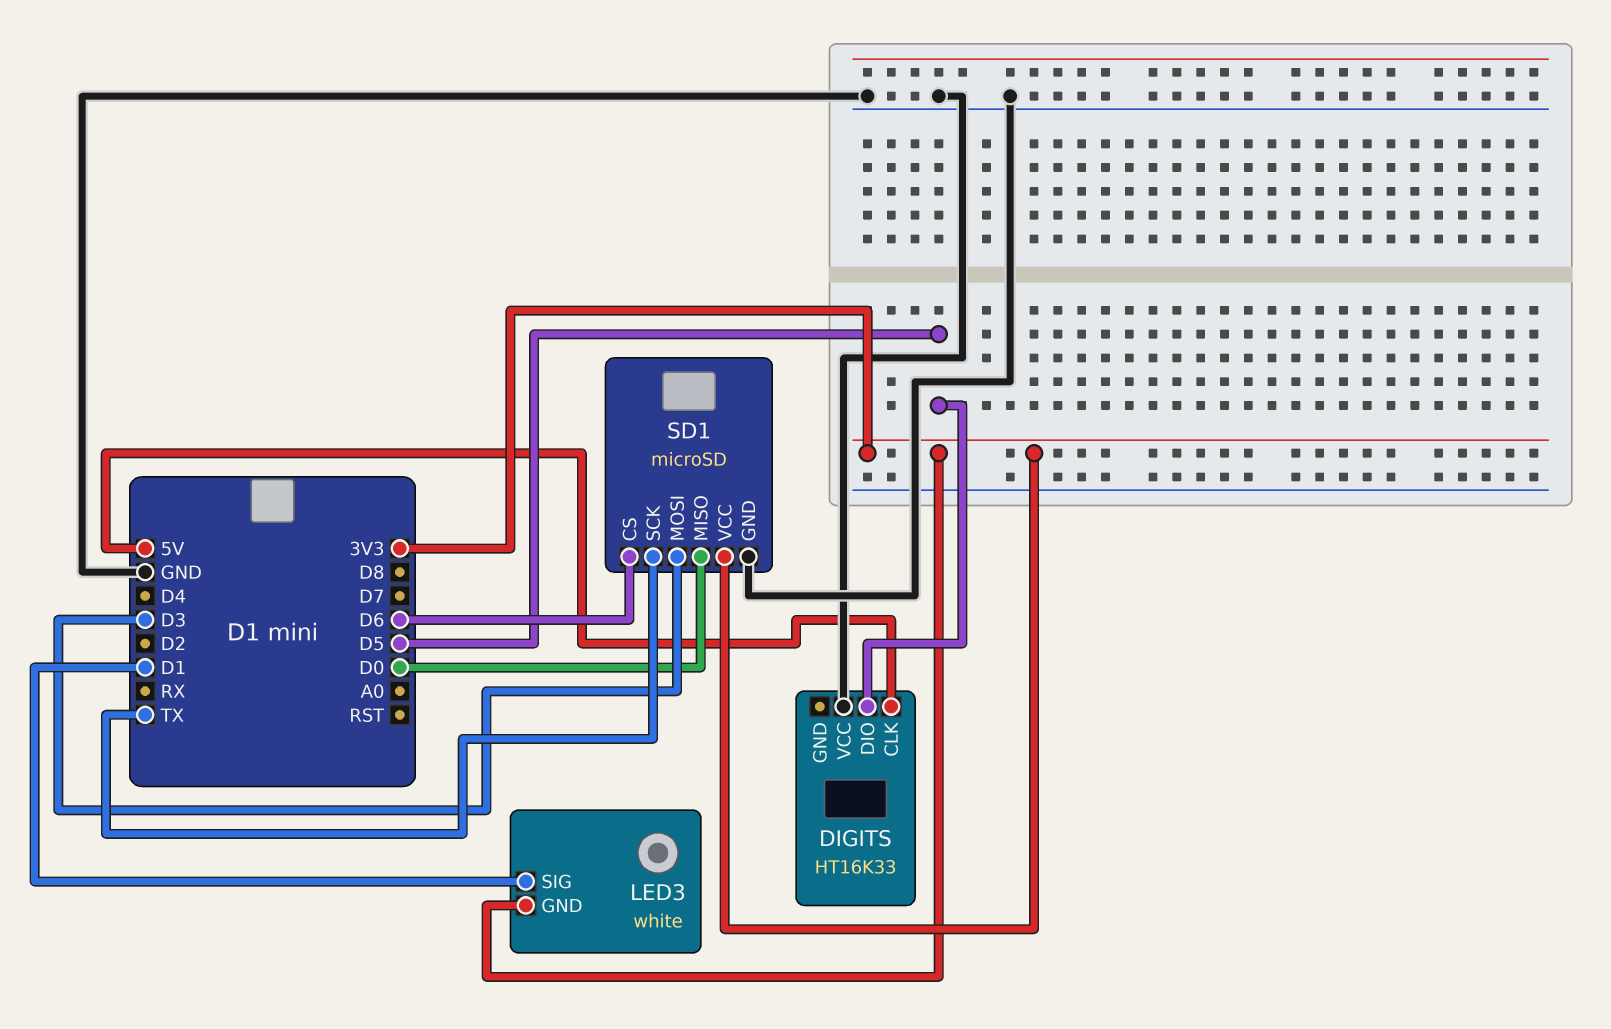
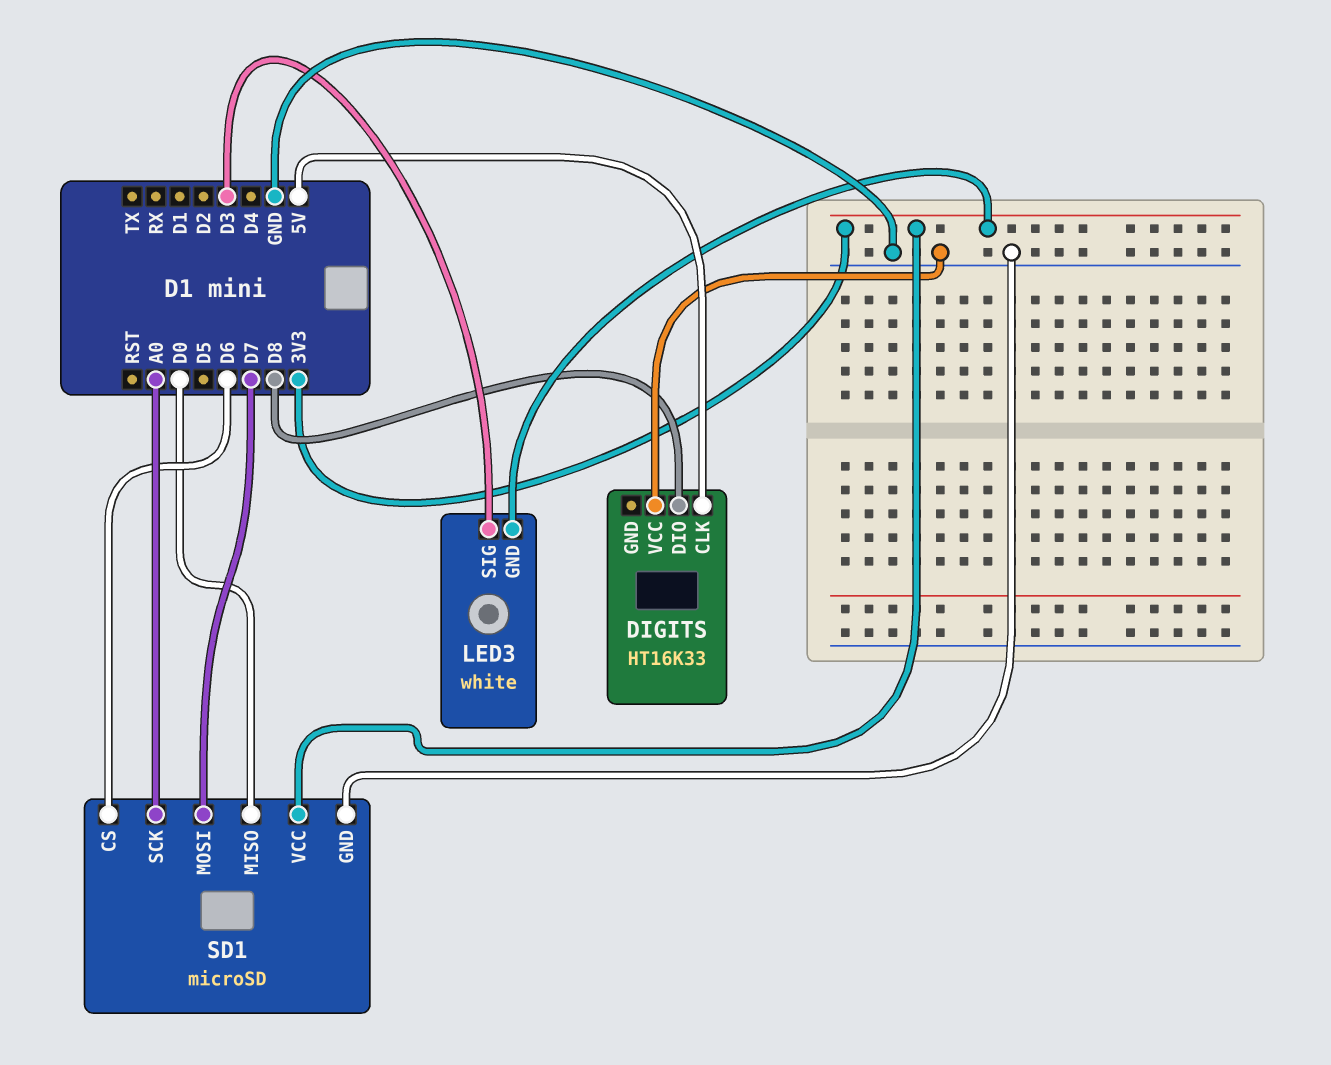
DIGITS pin DIO: D5 -> D8
LED3 pin SIG: D1 -> D3
SD1 pin MOSI: D3 -> D7
SD1 pin SCK: TX -> A0

